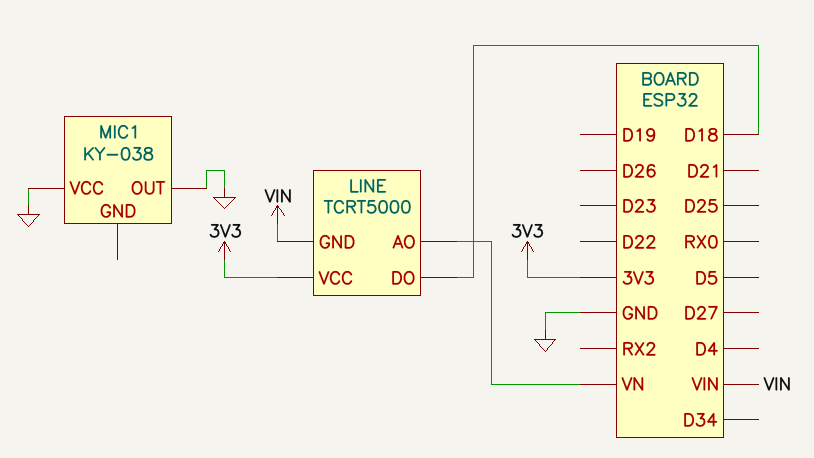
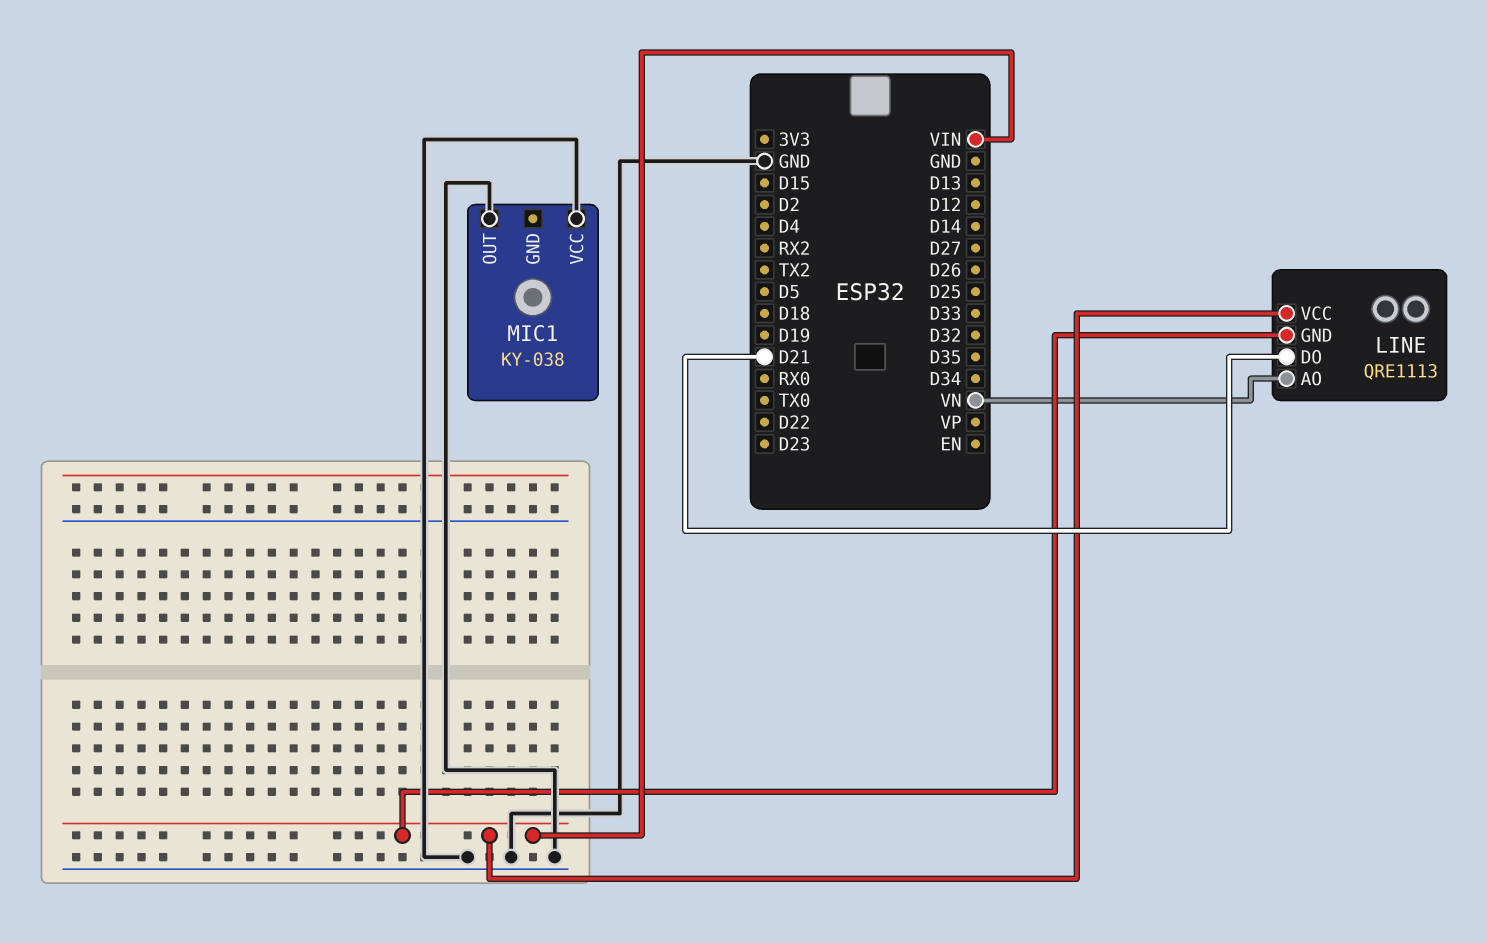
LINE: TCRT5000 -> QRE1113
LINE pin DO: D18 -> D21
LINE pin VCC: 3V3 -> VIN

